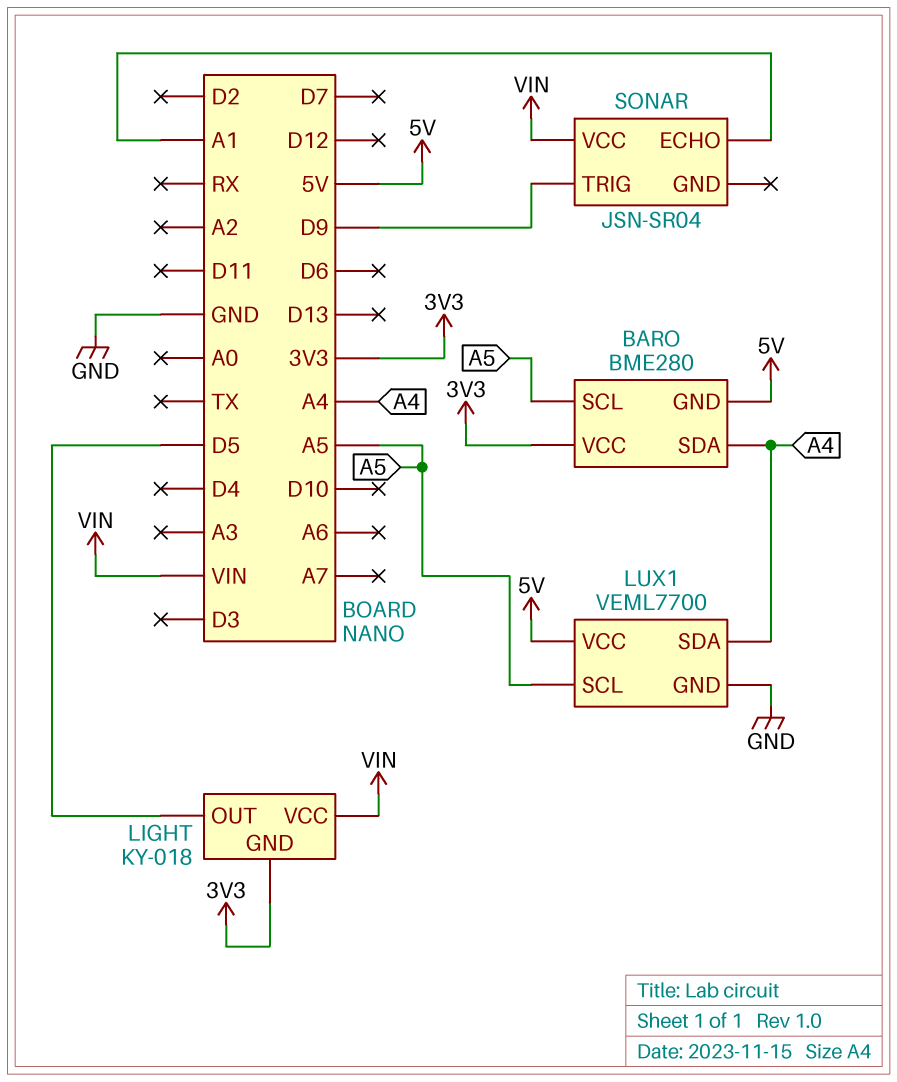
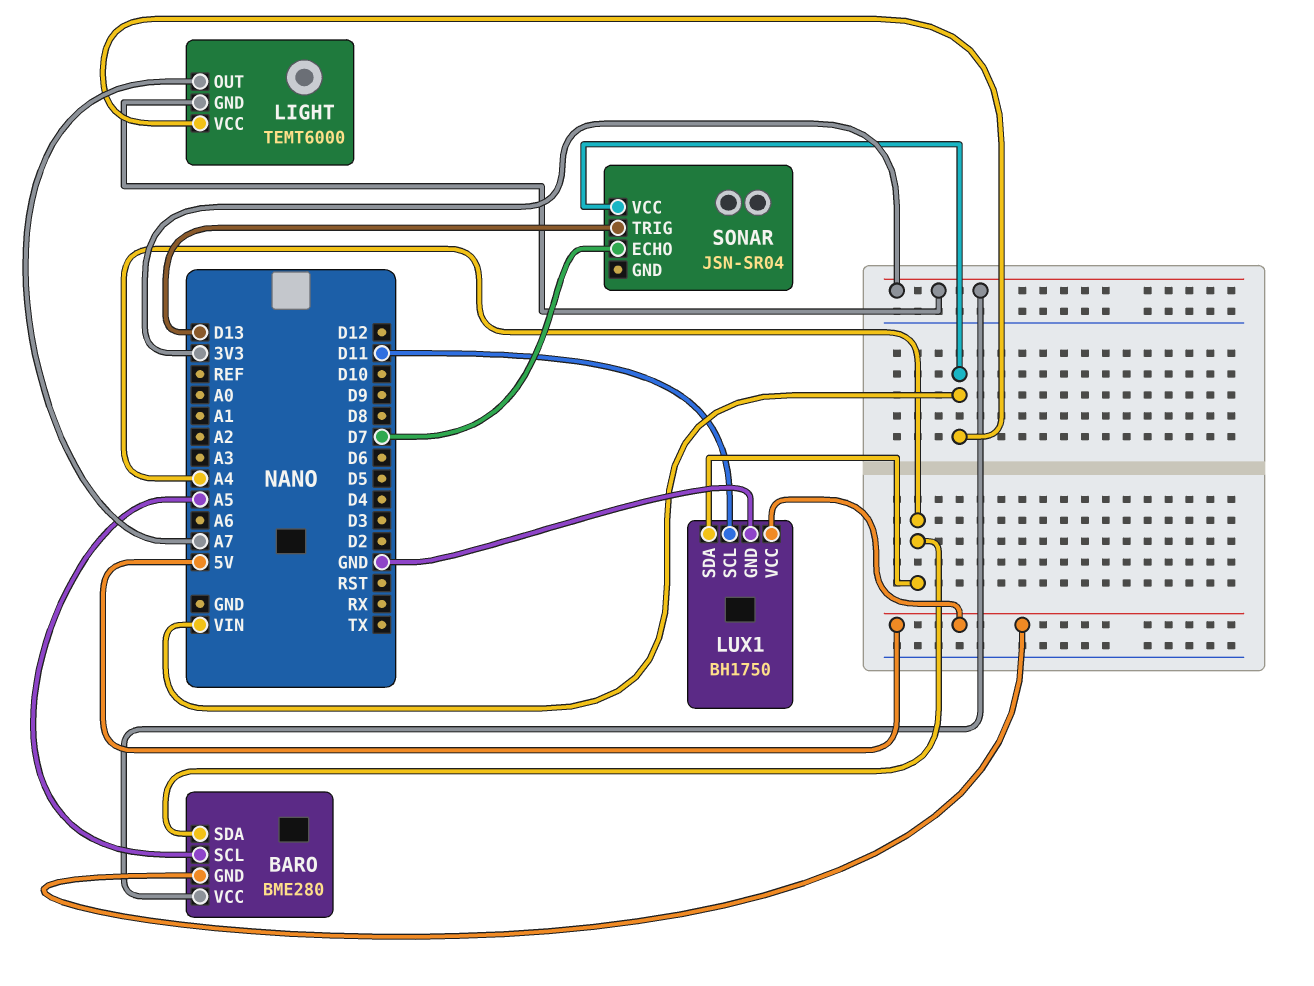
LIGHT: KY-018 -> TEMT6000
LIGHT pin OUT: D5 -> A7
LUX1: VEML7700 -> BH1750
LUX1 pin SCL: A5 -> D11
SONAR pin ECHO: A1 -> D7
SONAR pin TRIG: D9 -> D13

